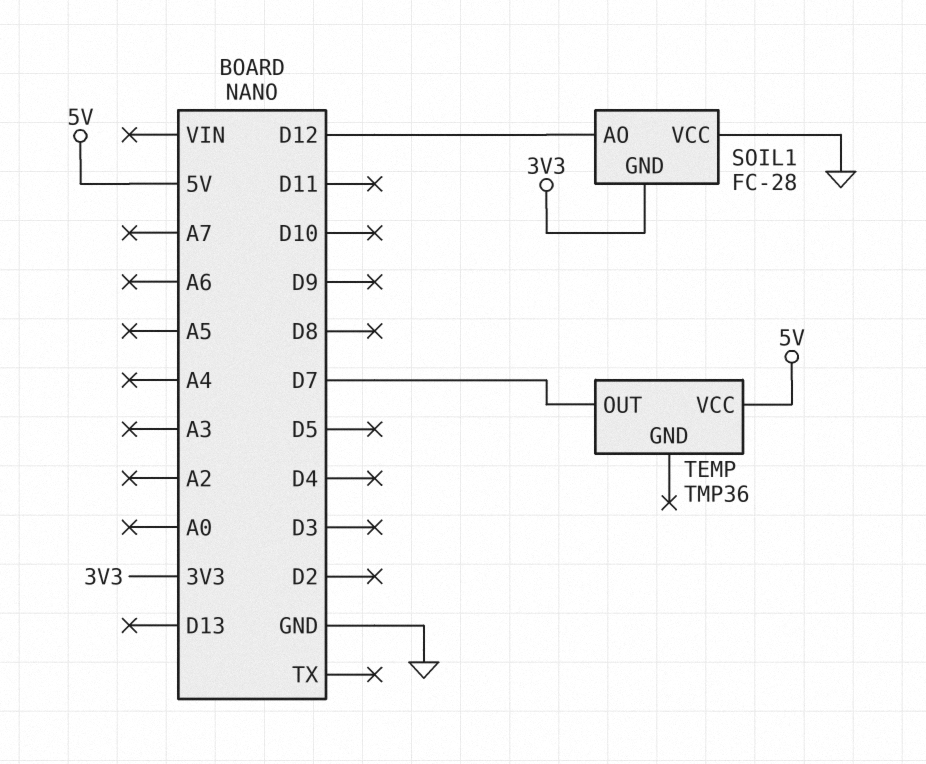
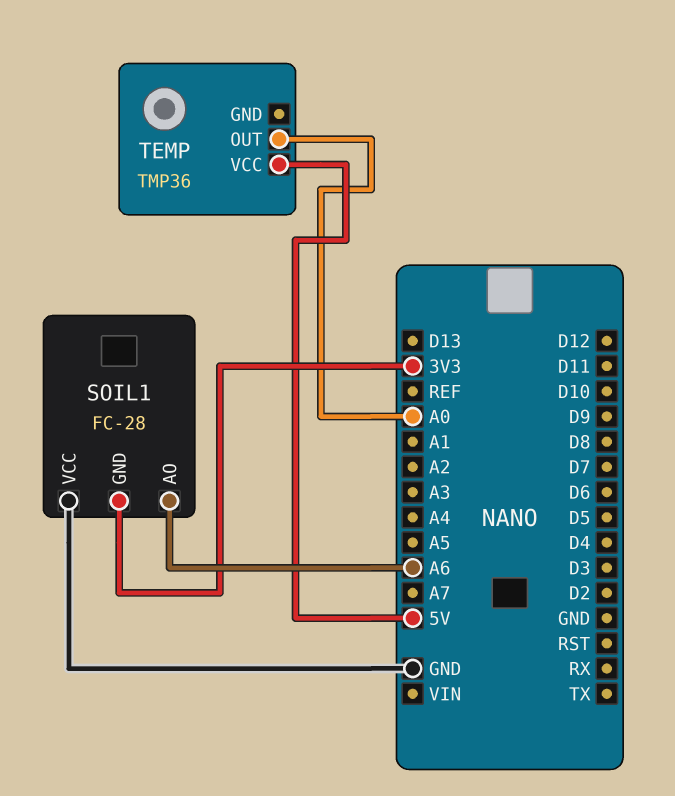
SOIL1 pin AO: D12 -> A6
TEMP pin OUT: D7 -> A0

